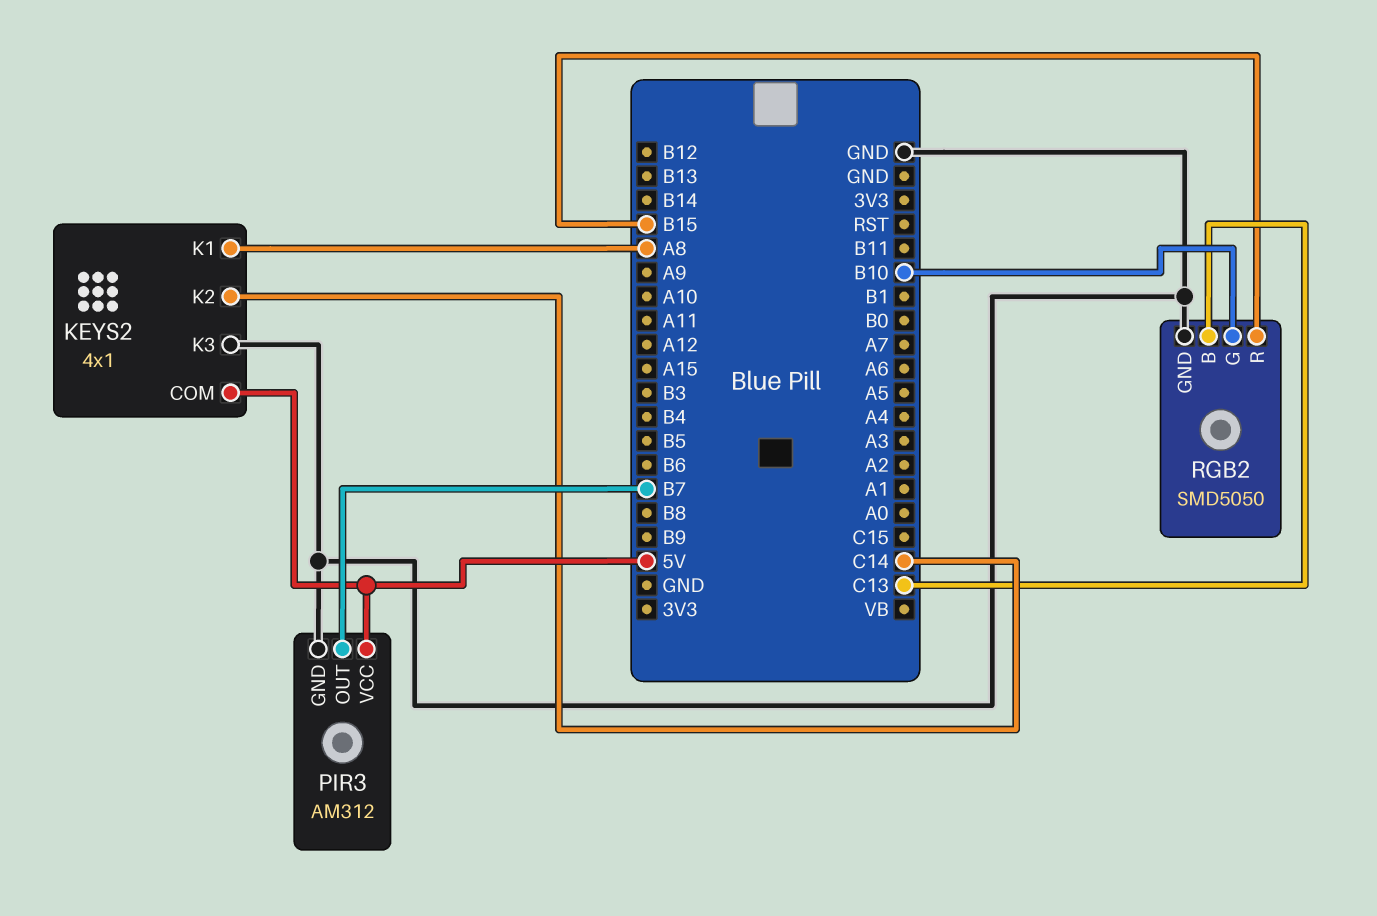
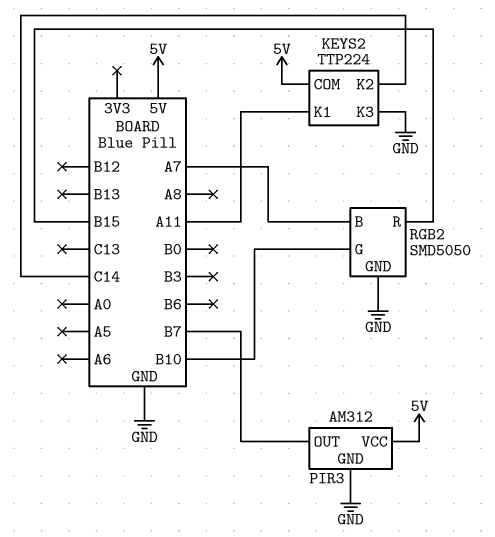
KEYS2: 4x1 -> TTP224
KEYS2 pin K1: A8 -> A11
RGB2 pin B: C13 -> A7

